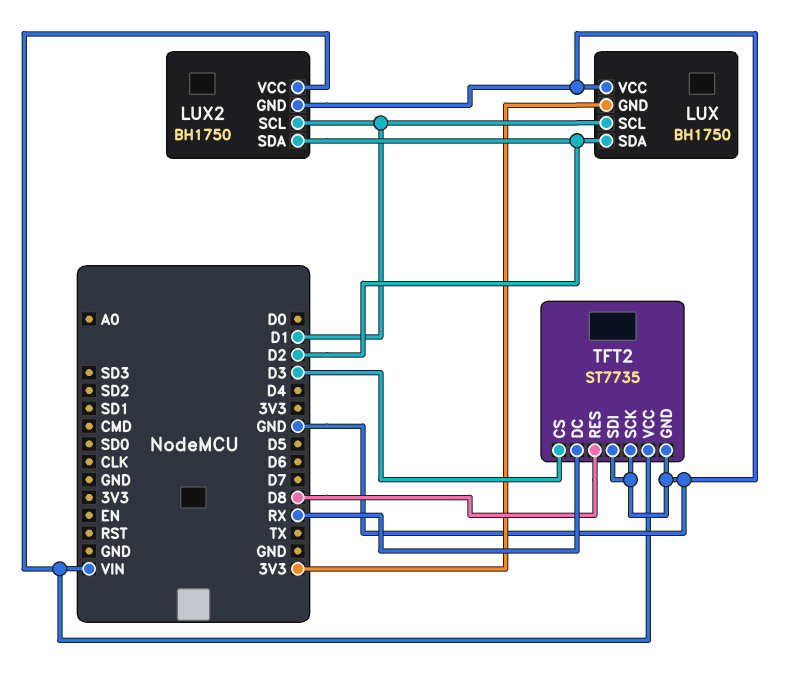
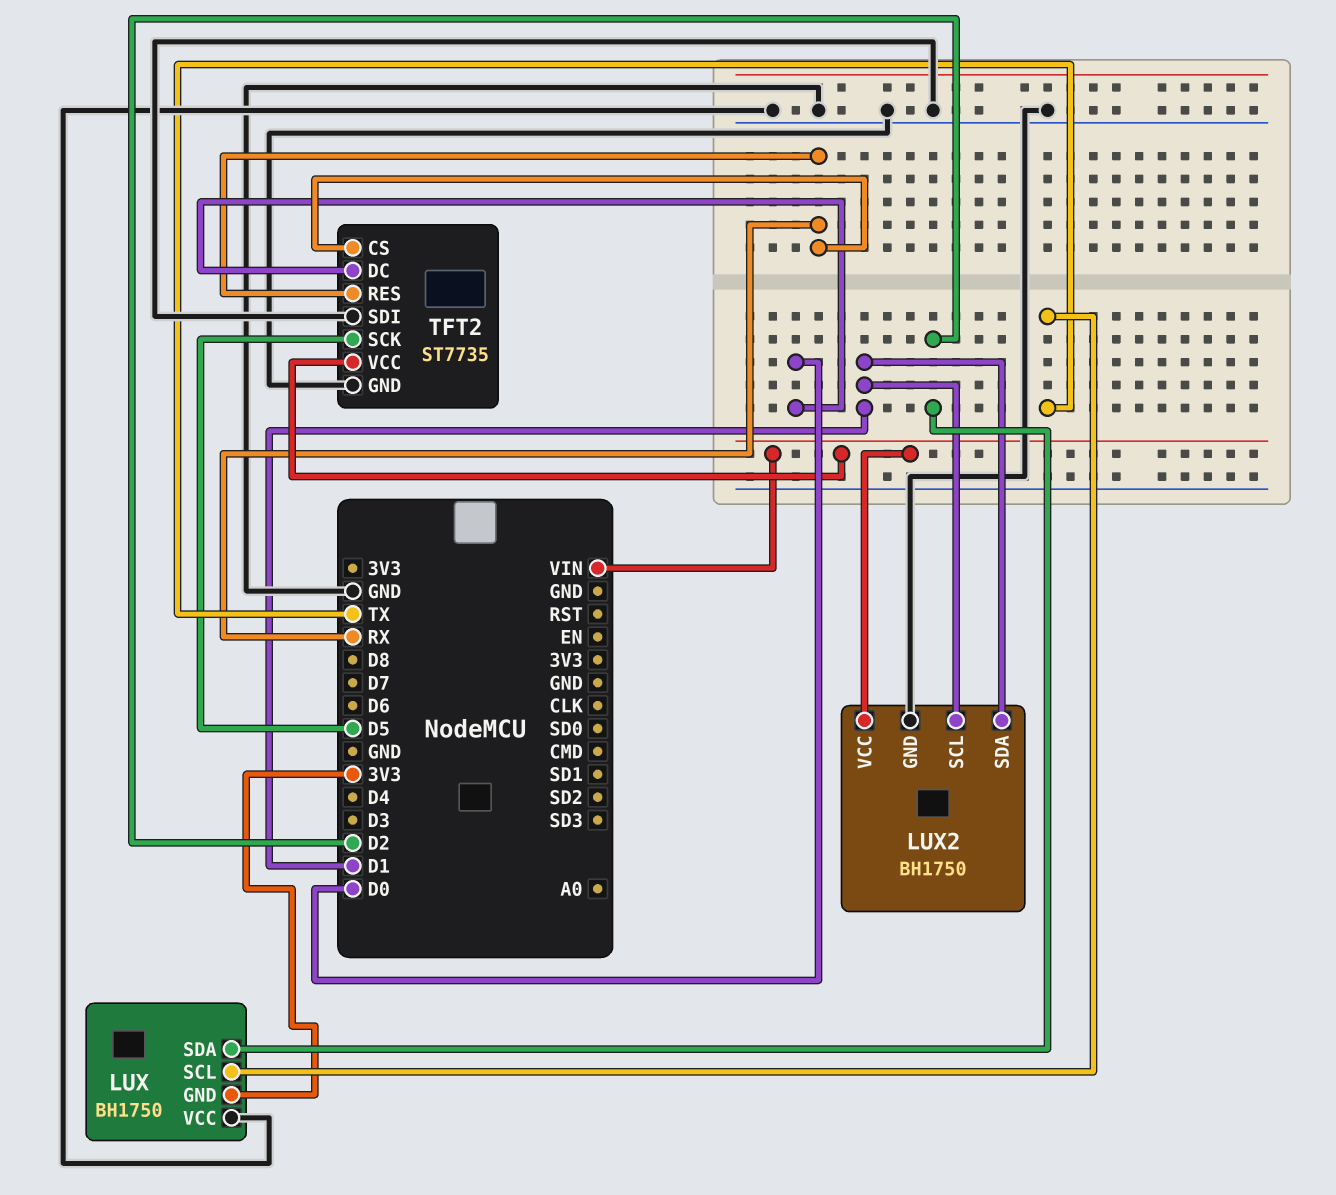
LUX pin SCL: D1 -> TX
LUX2 pin SDA: D2 -> D1
TFT2 pin CS: D3 -> RX
TFT2 pin DC: RX -> D0
TFT2 pin RES: D8 -> RX
TFT2 pin SCK: GND -> D5

